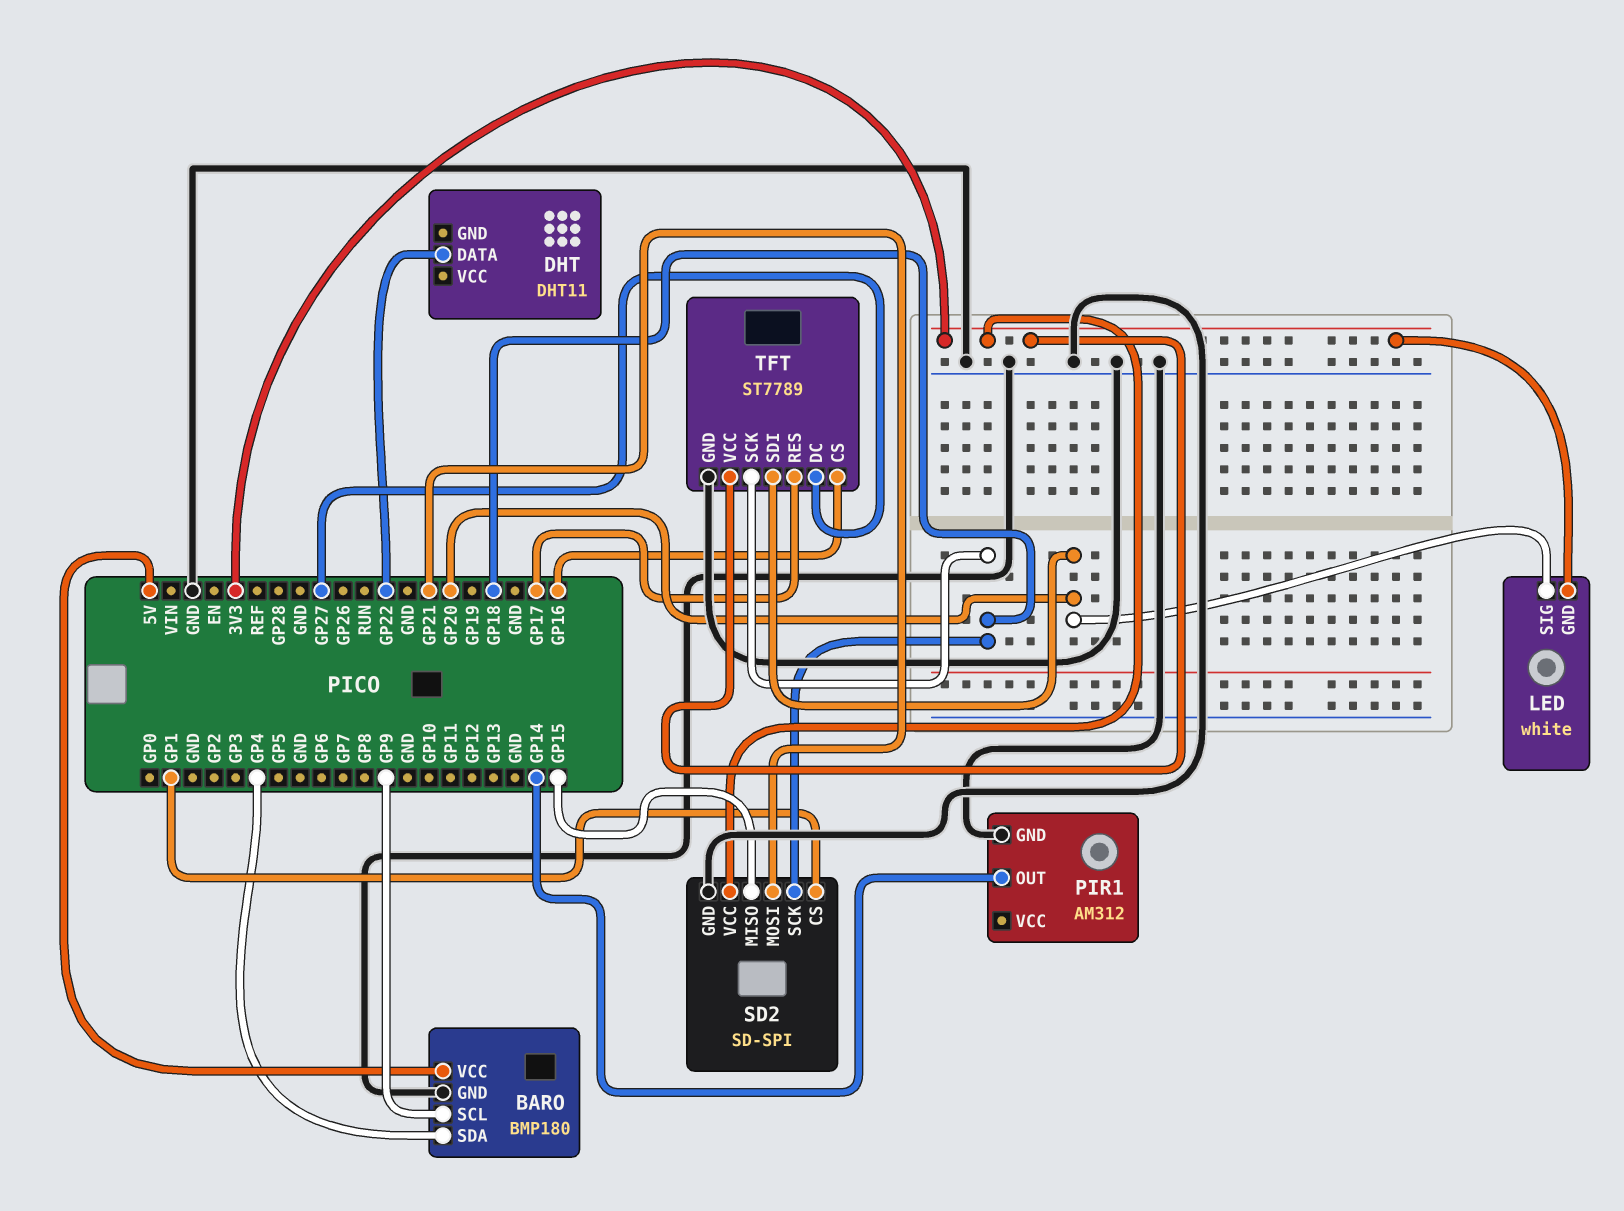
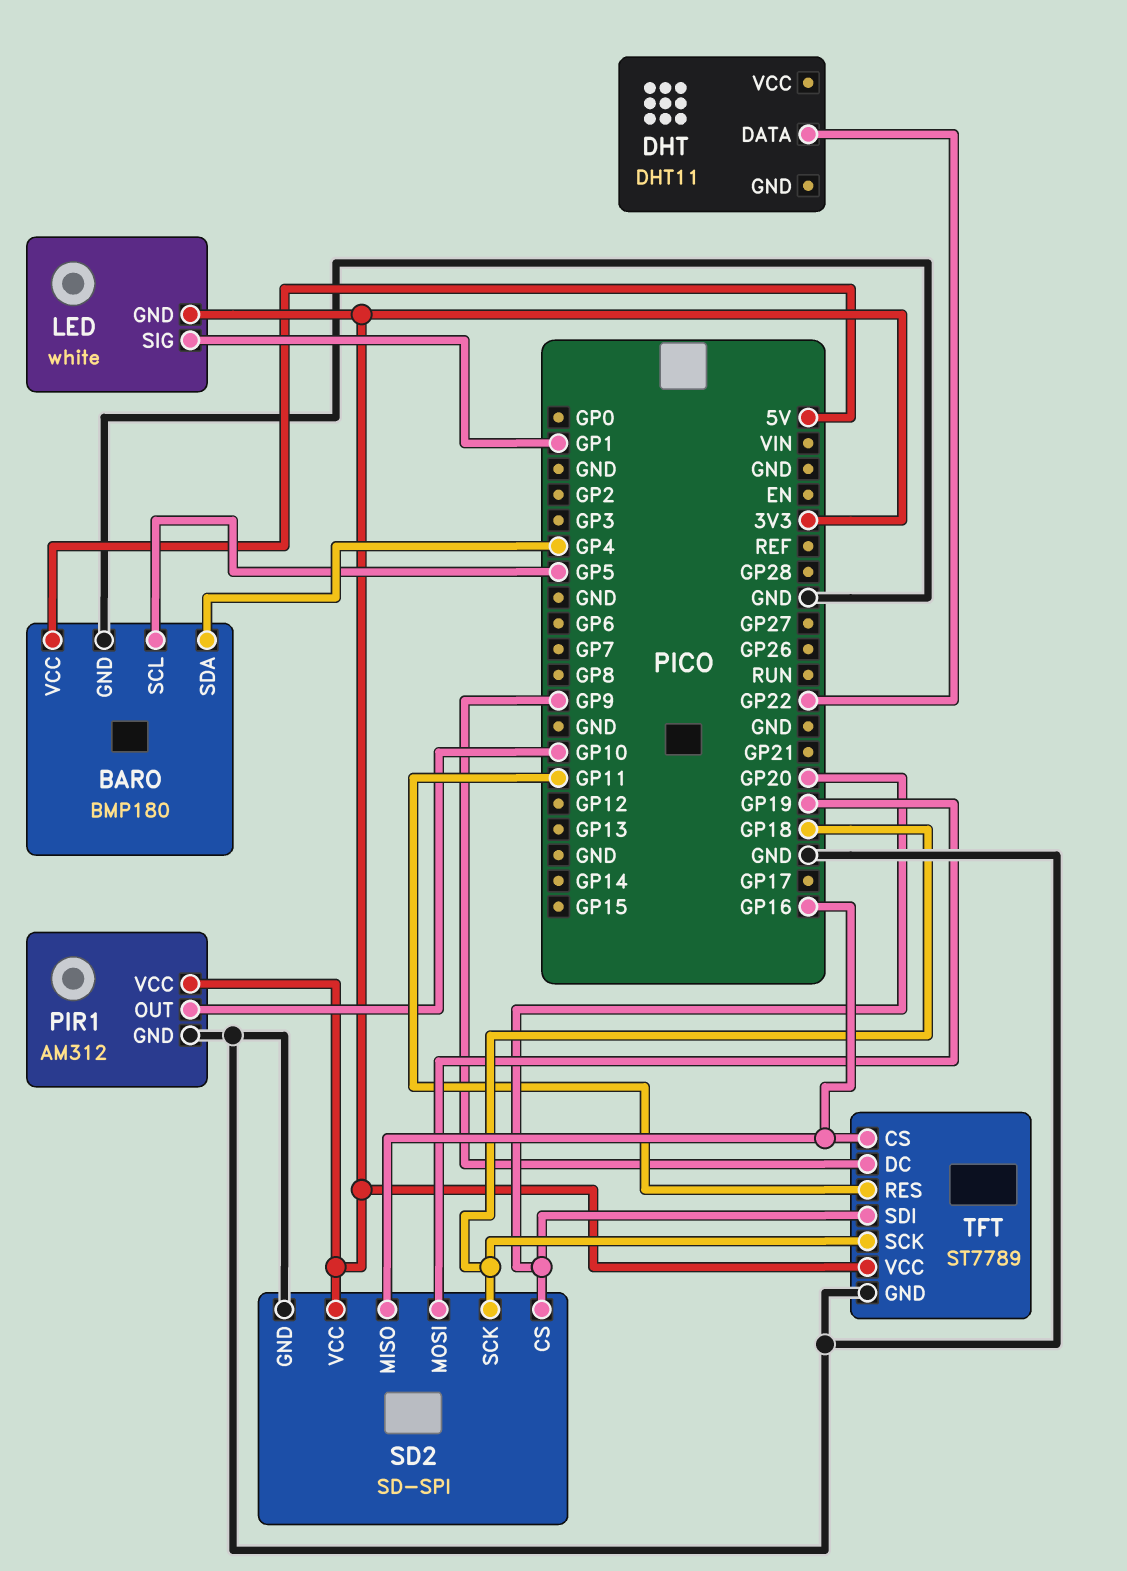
BARO pin SCL: GP9 -> GP5
LED pin SIG: GP20 -> GP1
PIR1 pin OUT: GP14 -> GP10
PIR1 pin VCC: none -> 3V3
SD2 pin CS: GP1 -> GP20
SD2 pin MISO: GP15 -> GP16
SD2 pin MOSI: GP21 -> GP19
TFT pin DC: GP27 -> GP9
TFT pin RES: GP17 -> GP11

